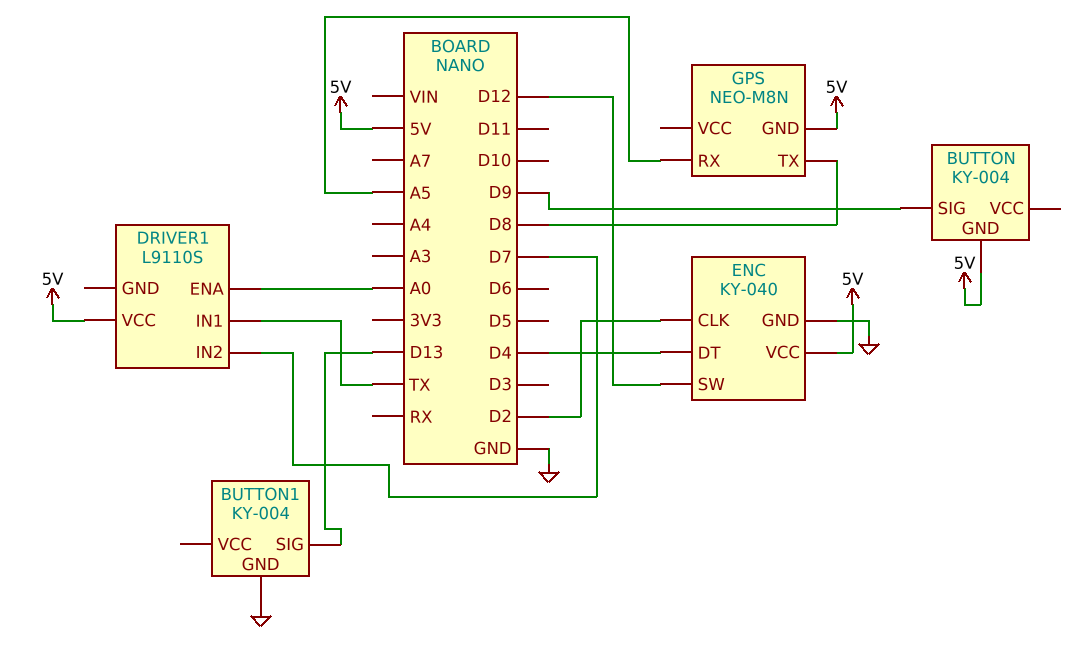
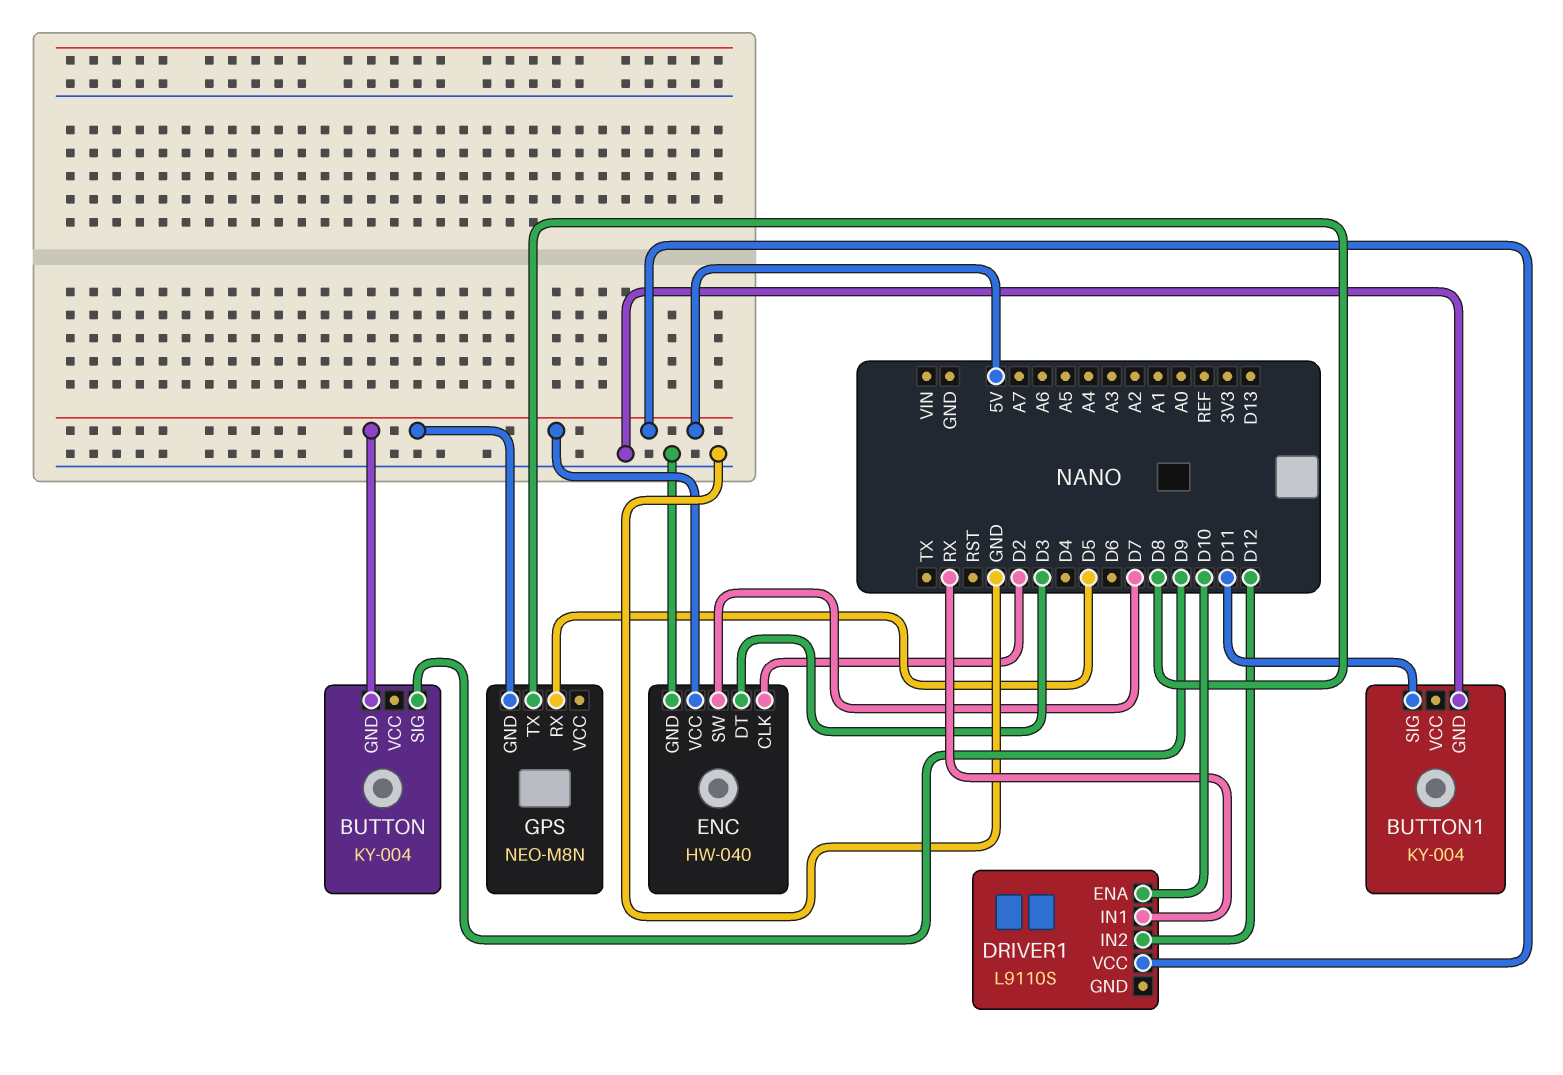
BUTTON1 pin SIG: D13 -> D11
DRIVER1 pin ENA: A0 -> D10
DRIVER1 pin IN1: TX -> RX
DRIVER1 pin IN2: D7 -> D12
ENC: KY-040 -> HW-040
ENC pin DT: D4 -> D3
ENC pin SW: D12 -> D7
GPS pin RX: A5 -> D5

